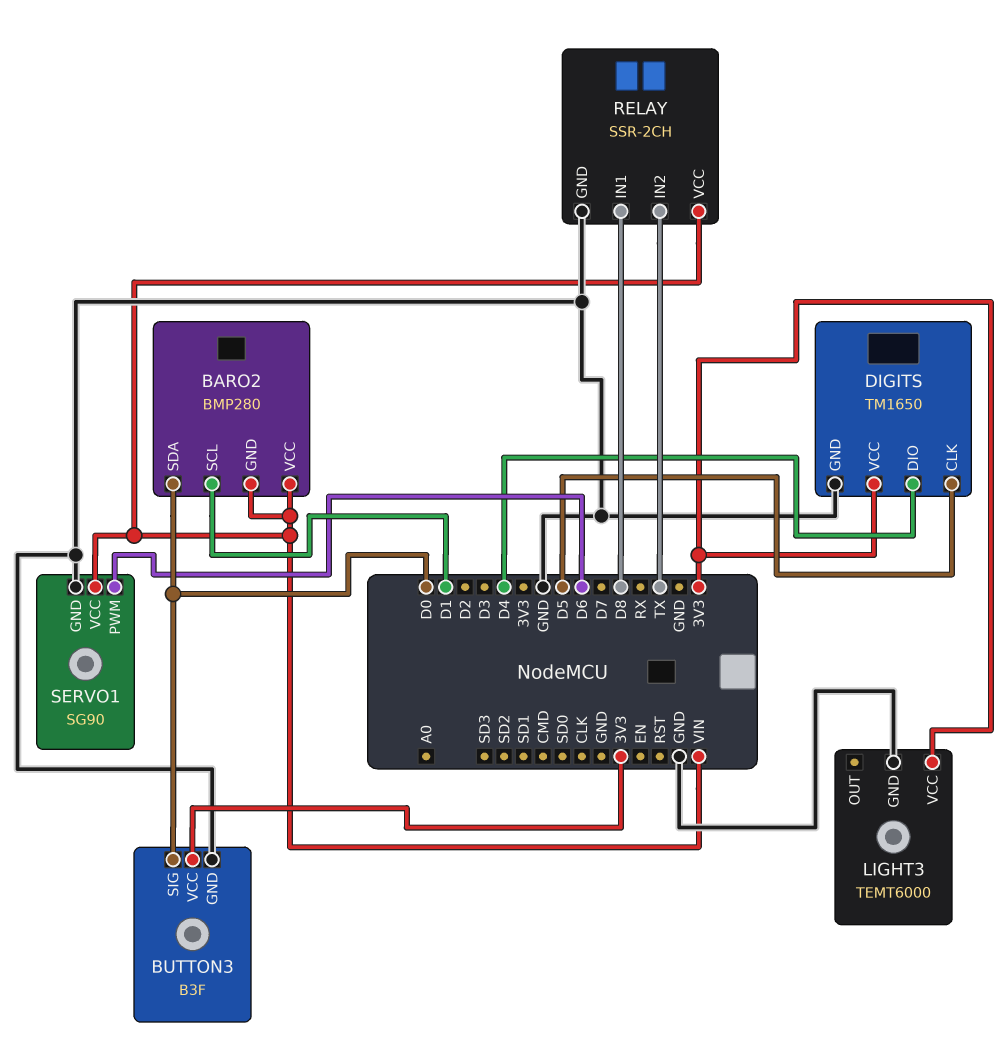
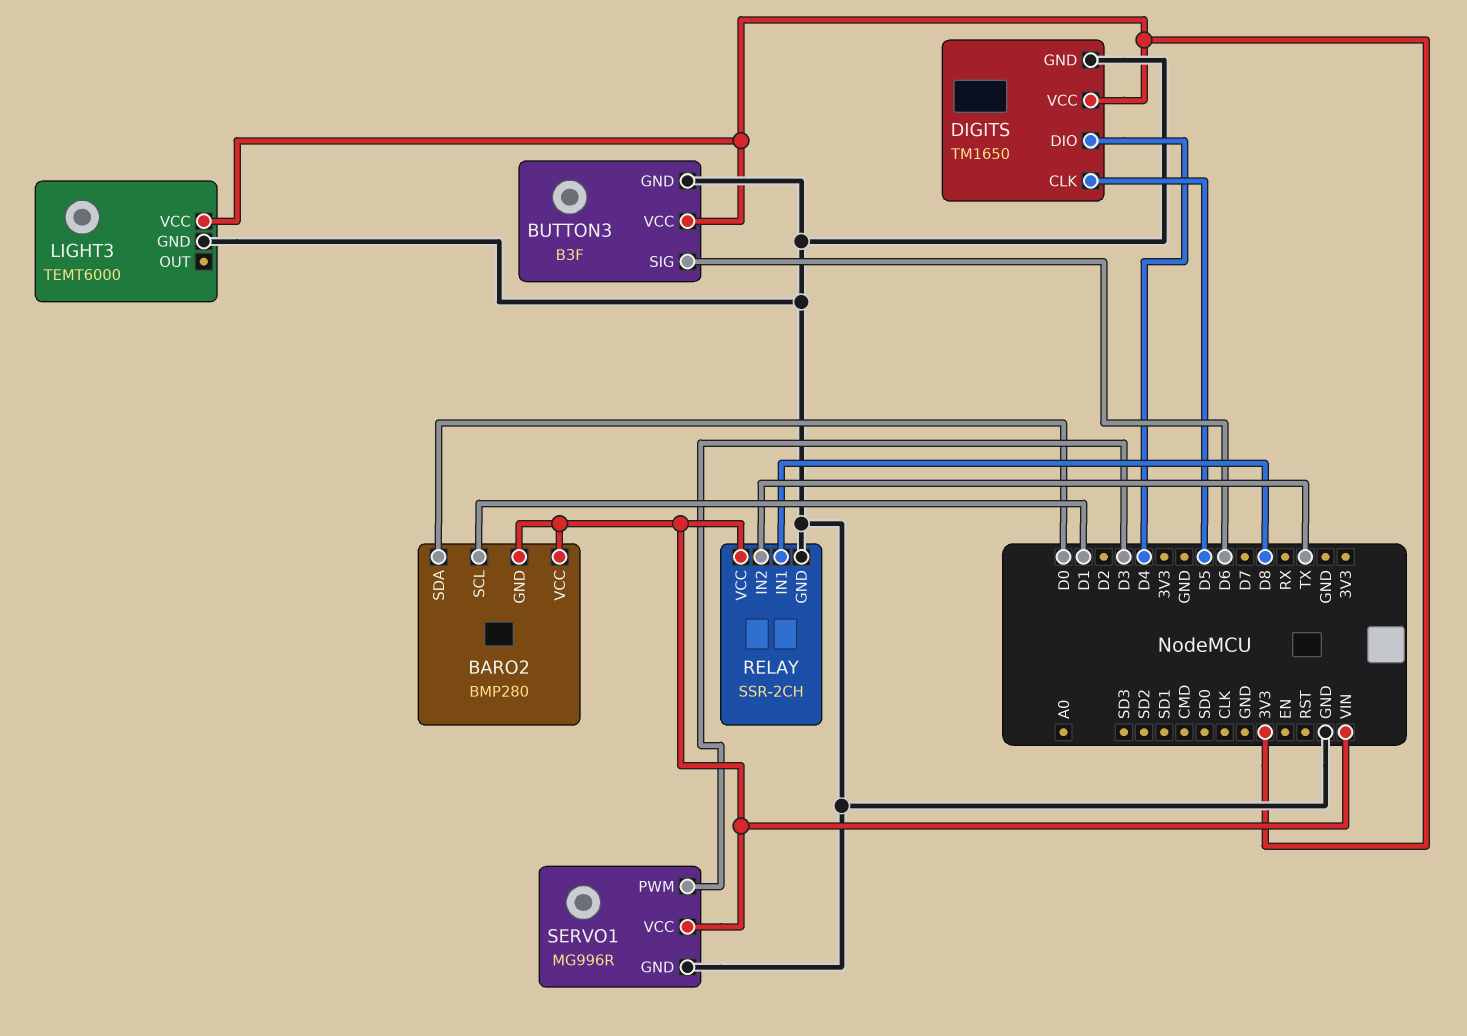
BUTTON3 pin SIG: D0 -> D6
SERVO1: SG90 -> MG996R
SERVO1 pin PWM: D6 -> D3

